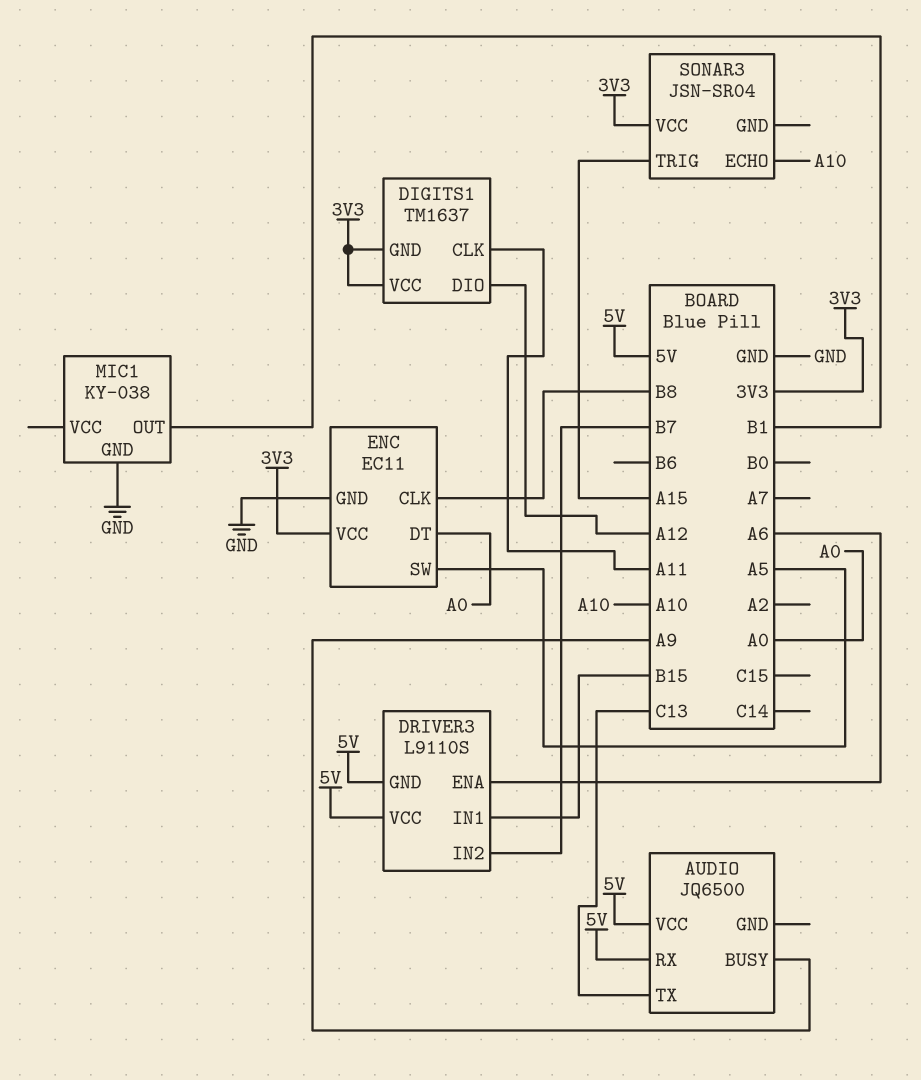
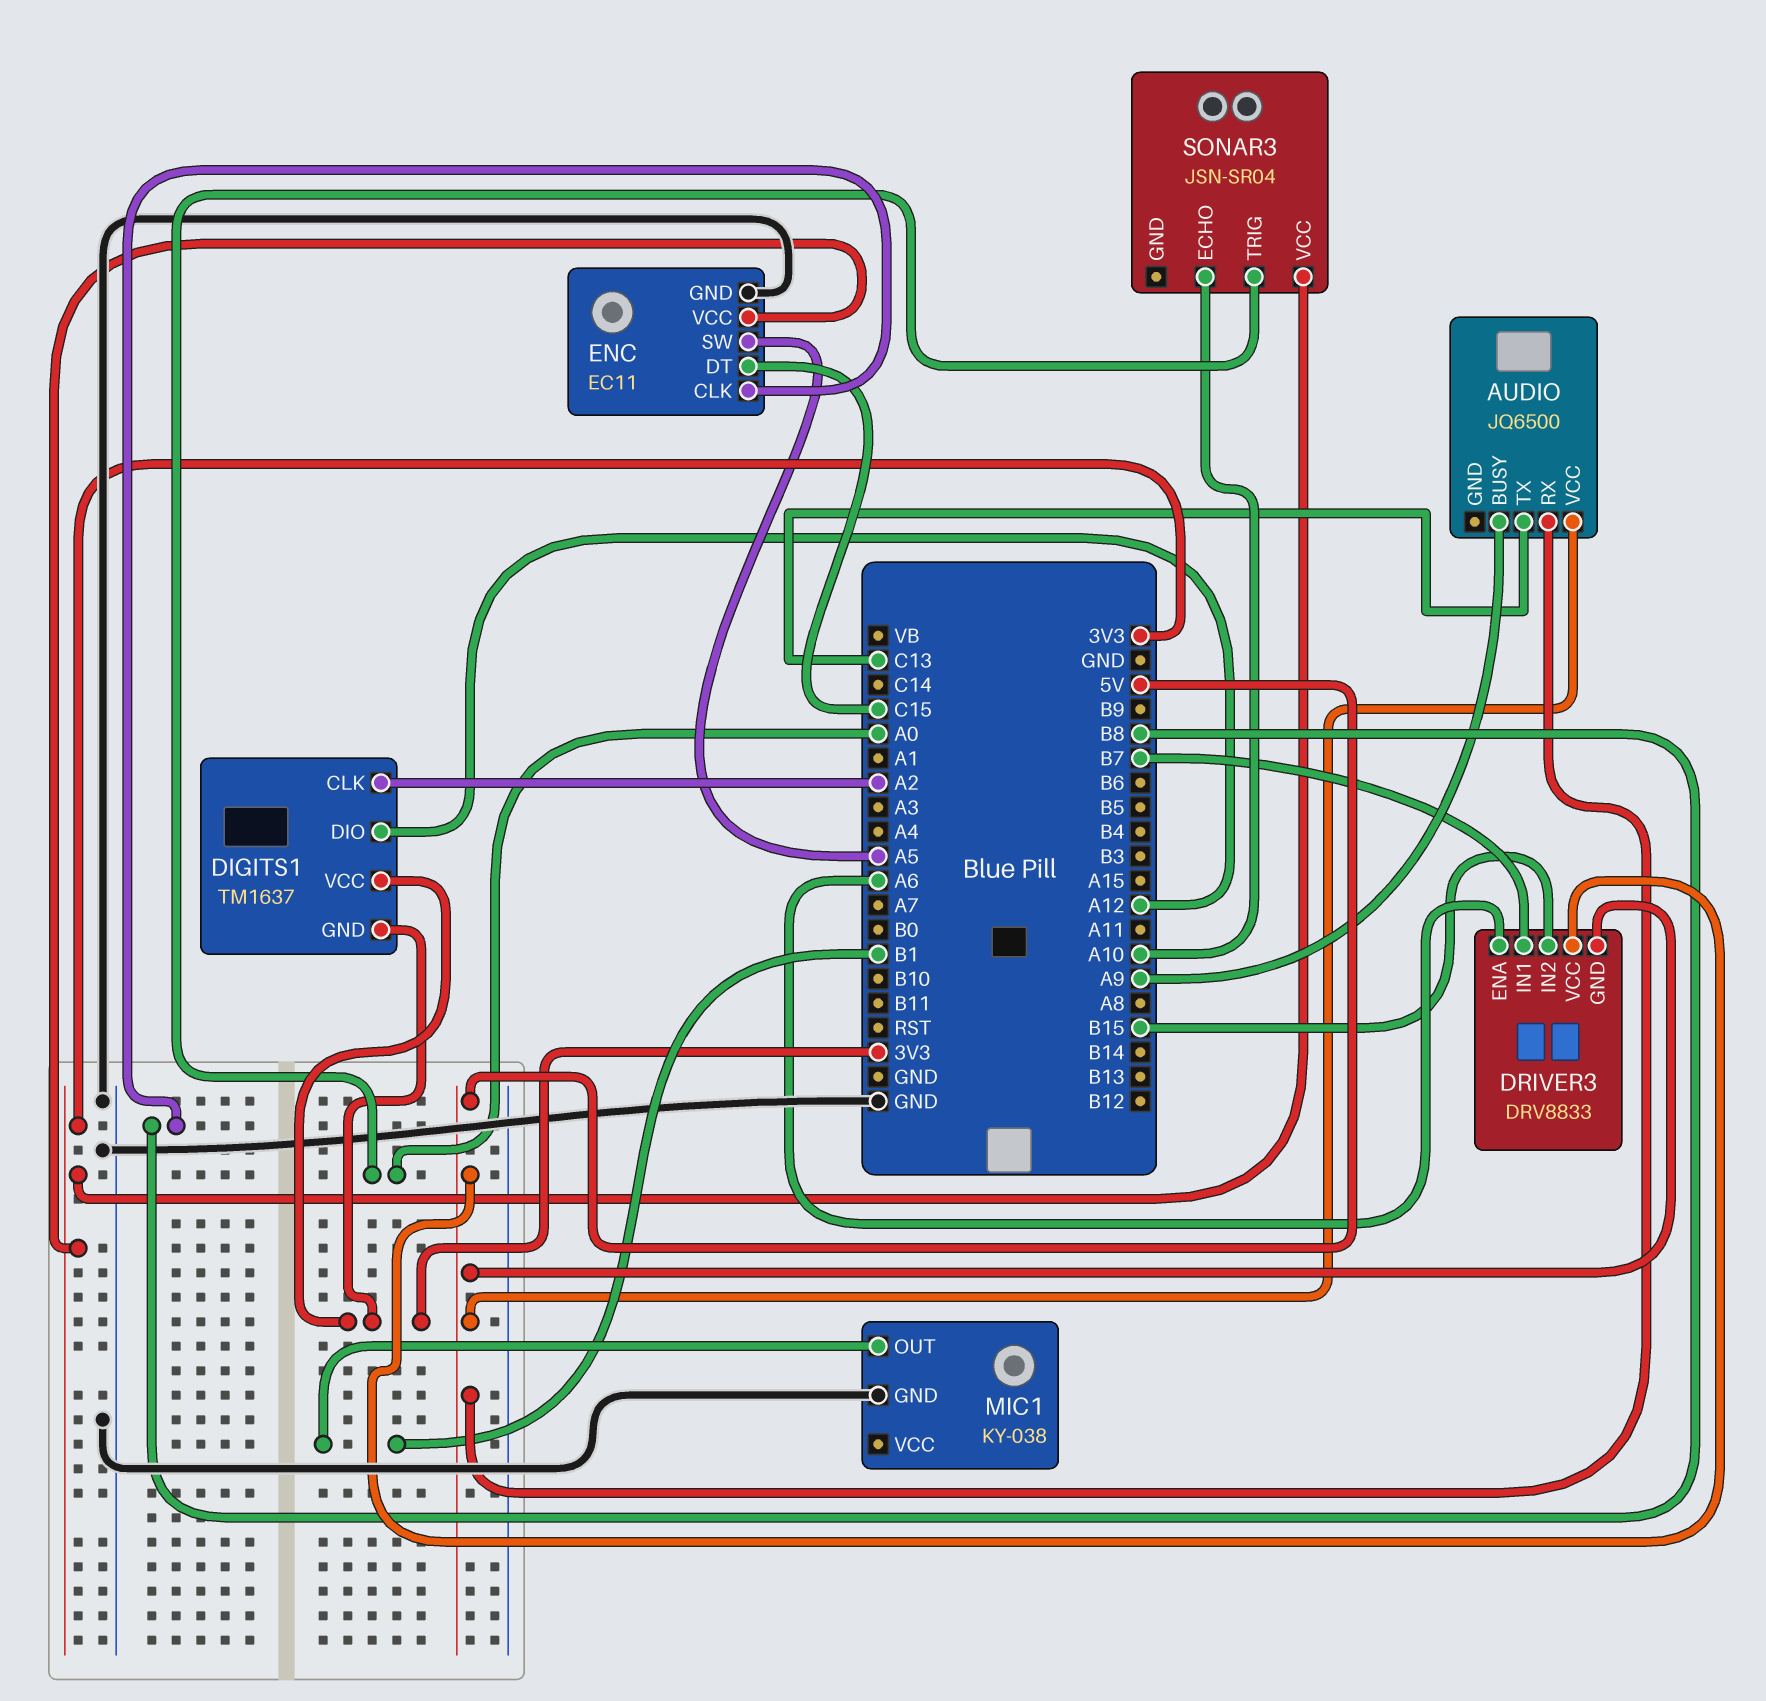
DIGITS1 pin CLK: A11 -> A2
DRIVER3: L9110S -> DRV8833
DRIVER3 pin IN1: B15 -> B7
DRIVER3 pin IN2: B7 -> B15
ENC pin DT: A0 -> C15
SONAR3 pin TRIG: A15 -> A0

